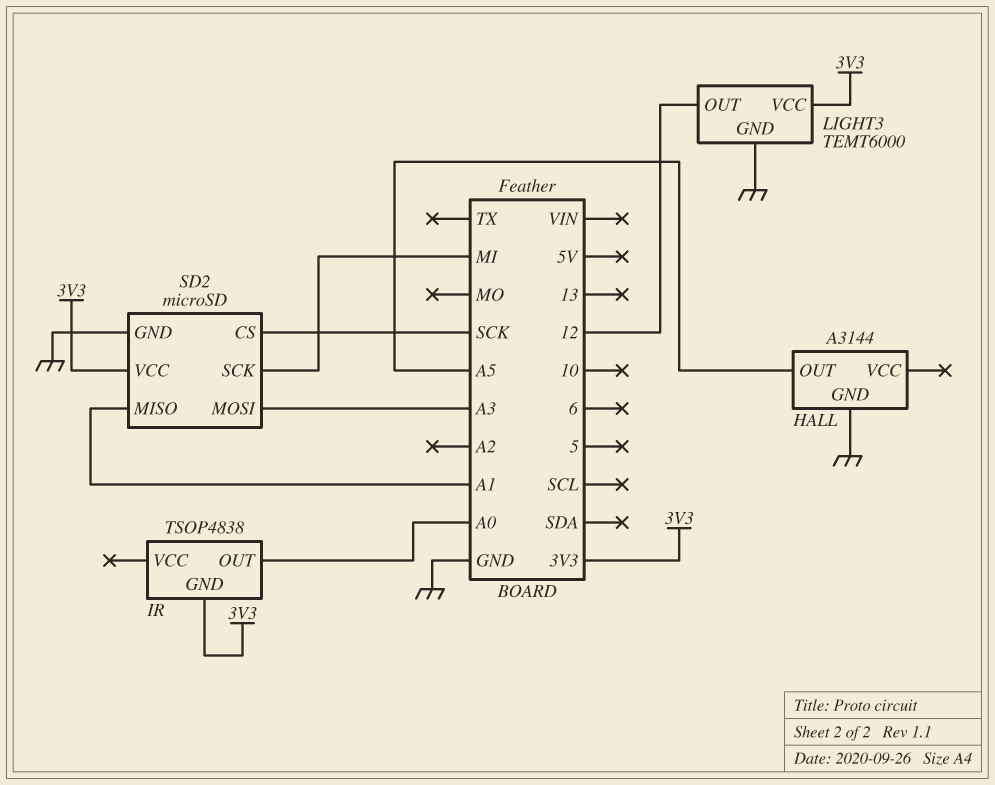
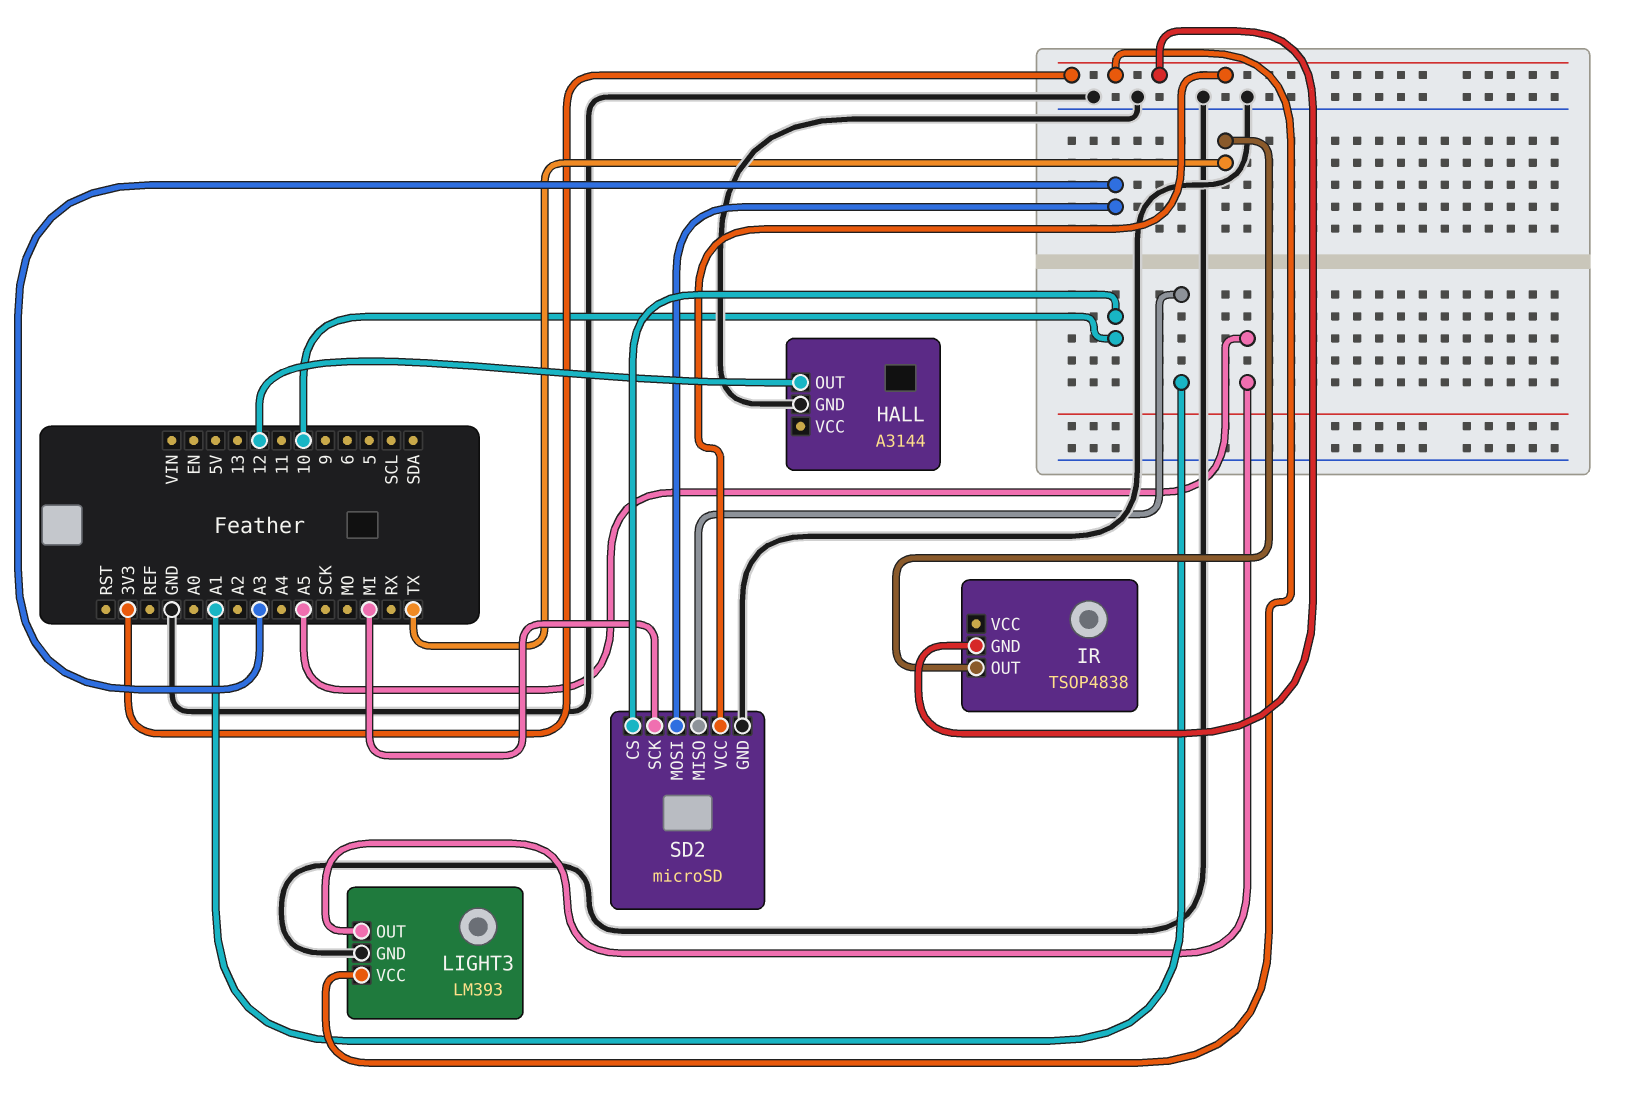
HALL pin OUT: A5 -> 12
IR pin OUT: A0 -> TX
LIGHT3: TEMT6000 -> LM393
LIGHT3 pin OUT: 12 -> A5
SD2 pin CS: SCK -> 10

